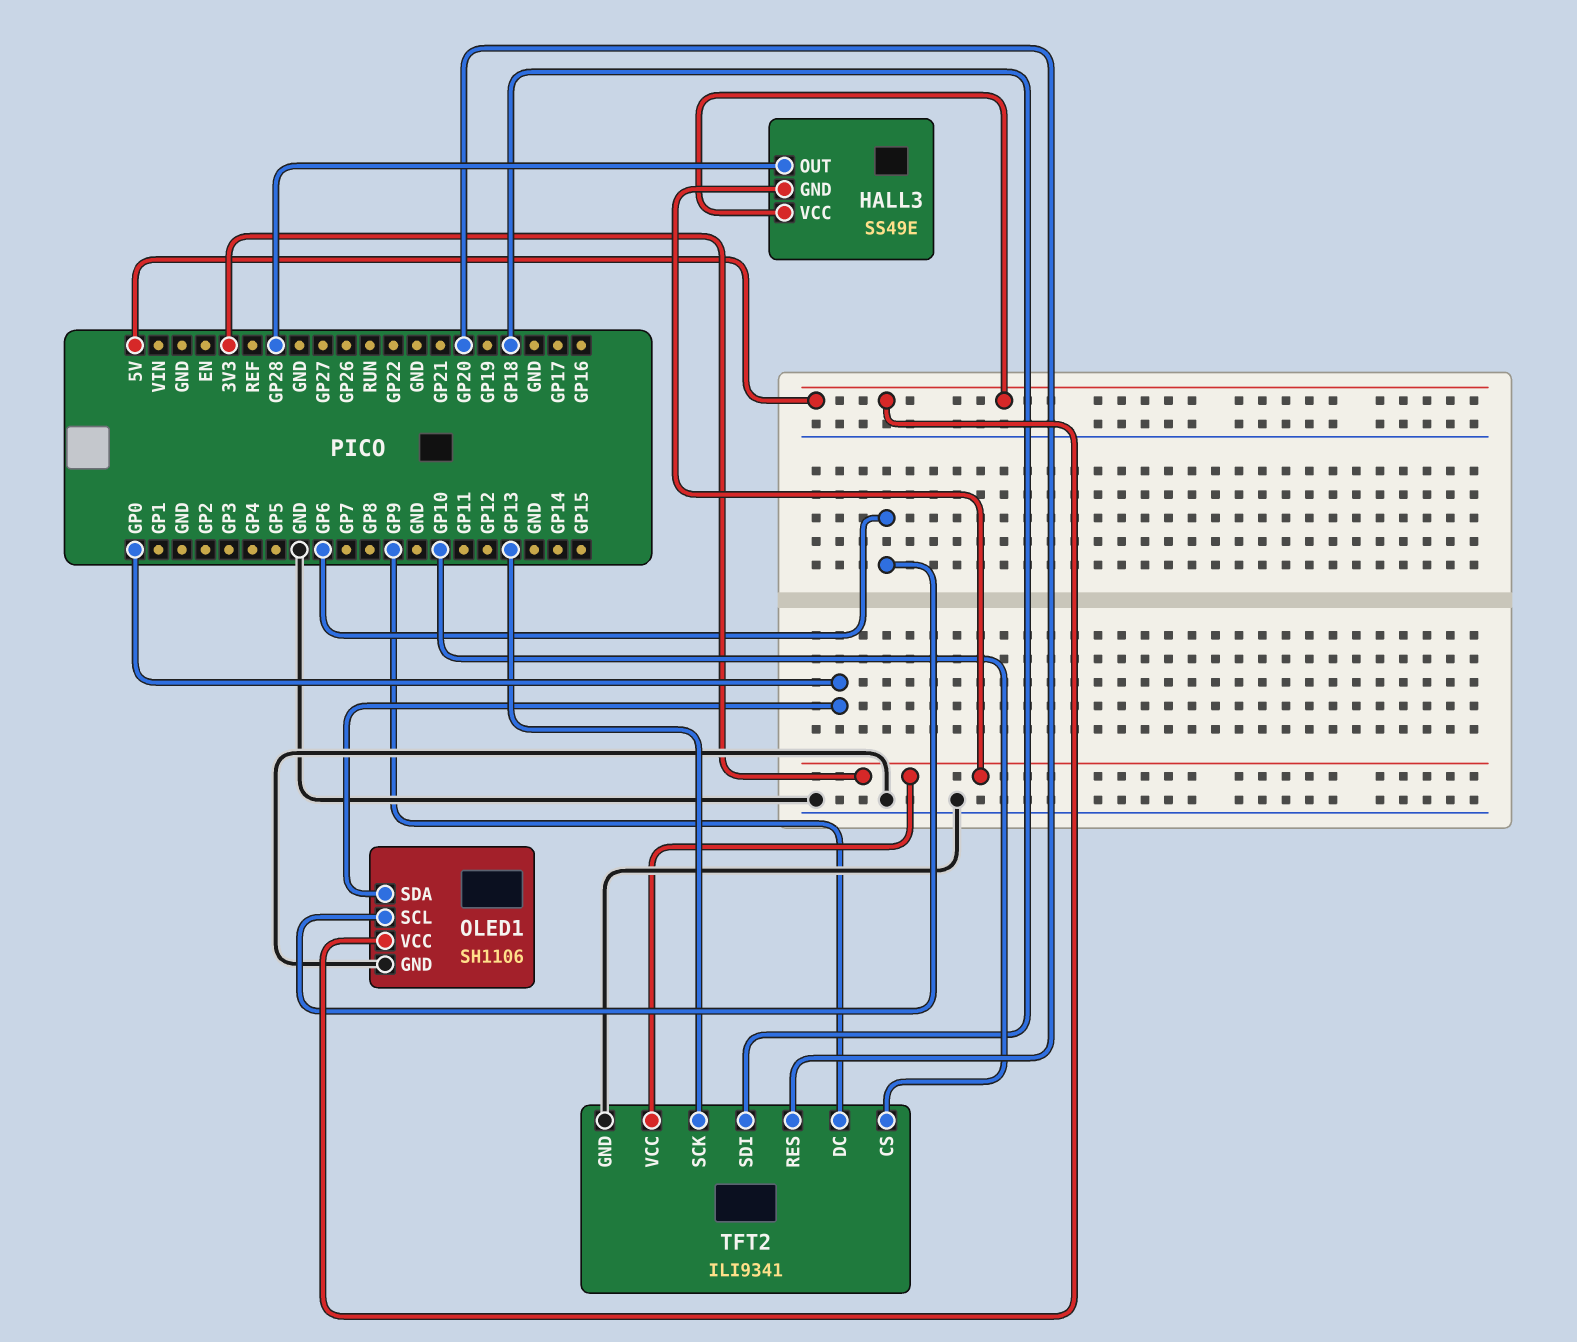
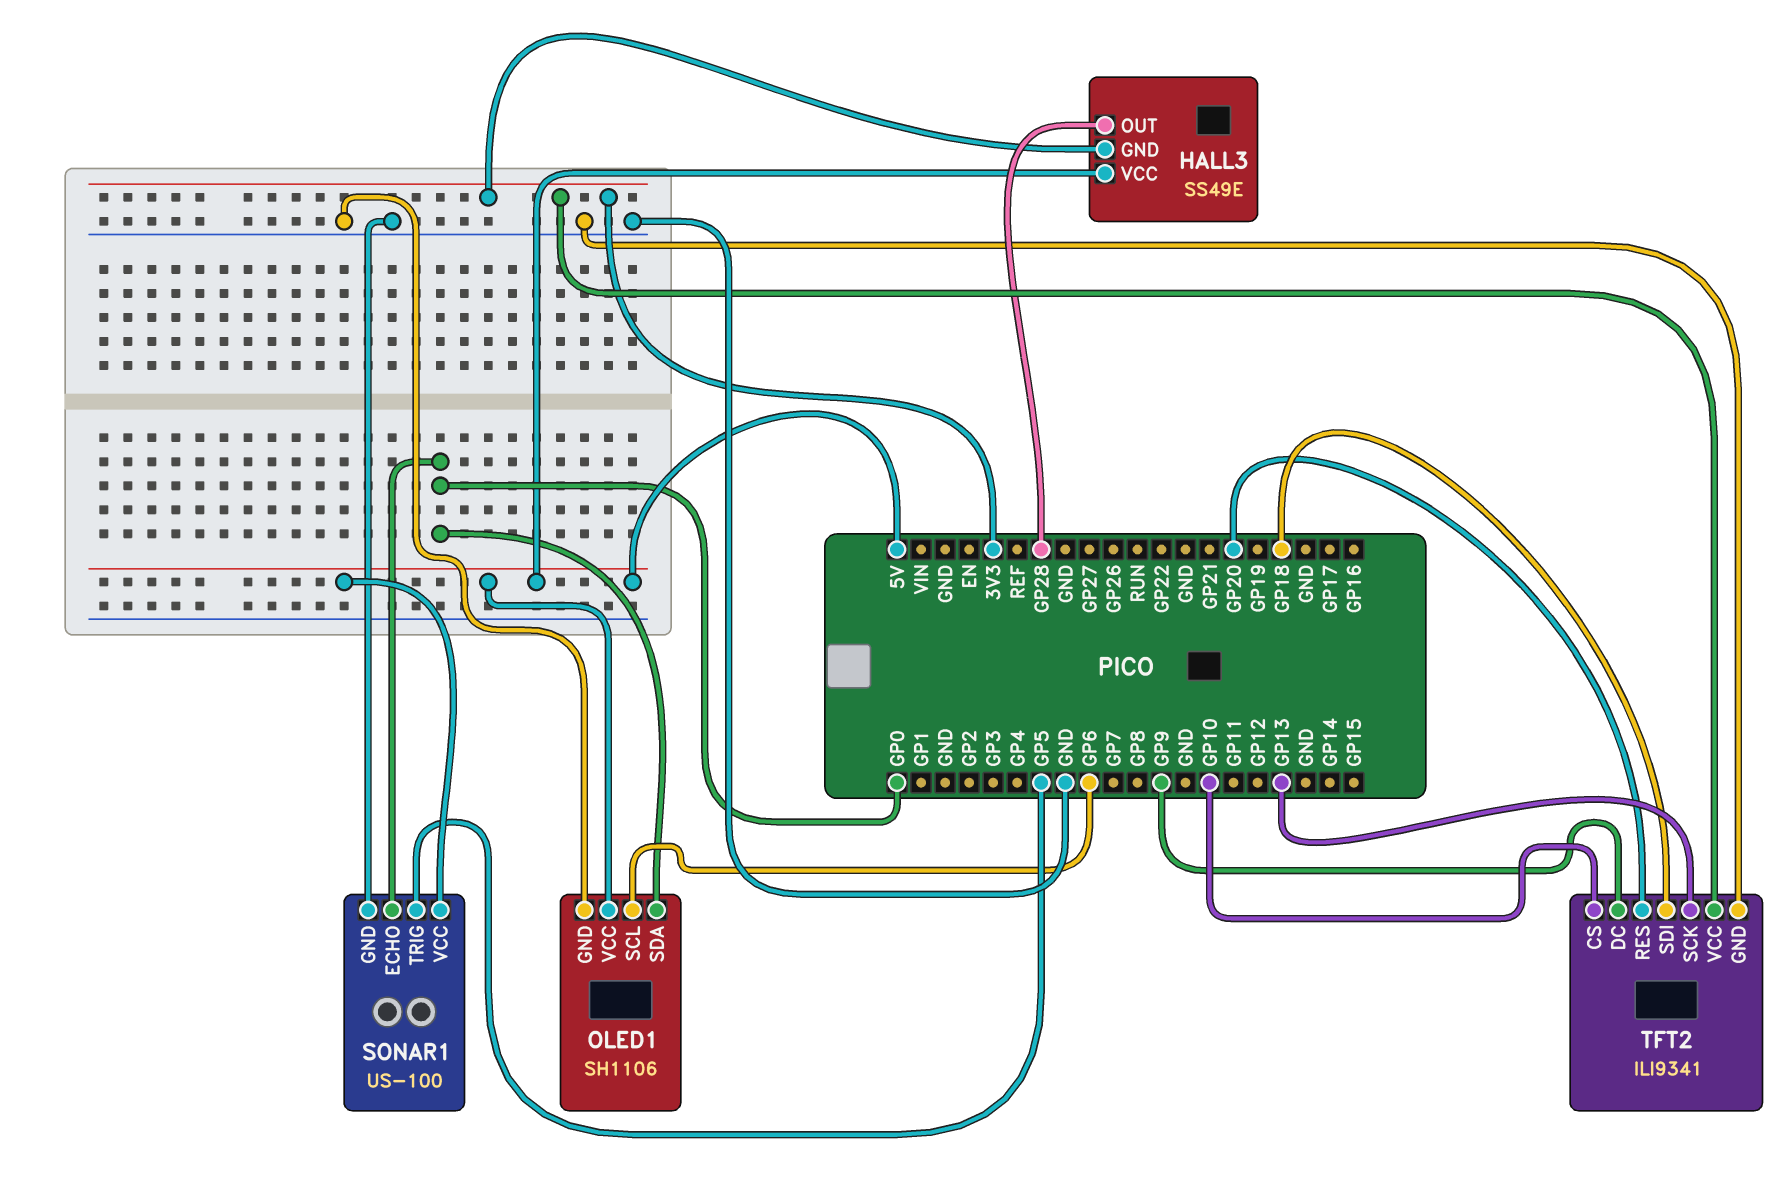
SONAR1: none -> US-100
SONAR1 pin ECHO: none -> GP0
SONAR1 pin GND: none -> GND
SONAR1 pin TRIG: none -> GP5
SONAR1 pin VCC: none -> 5V

